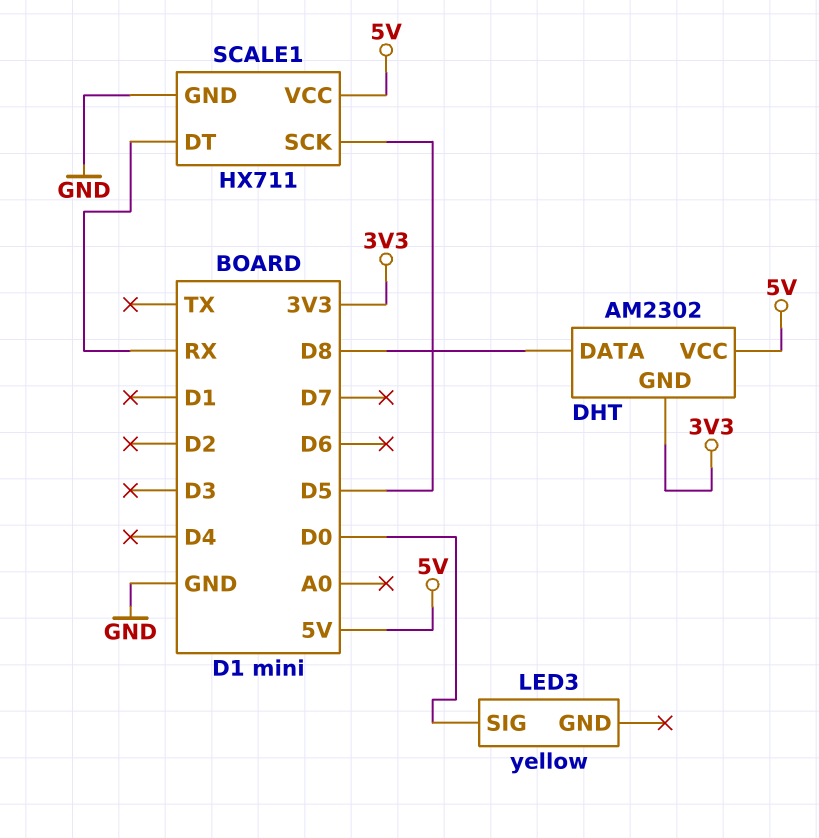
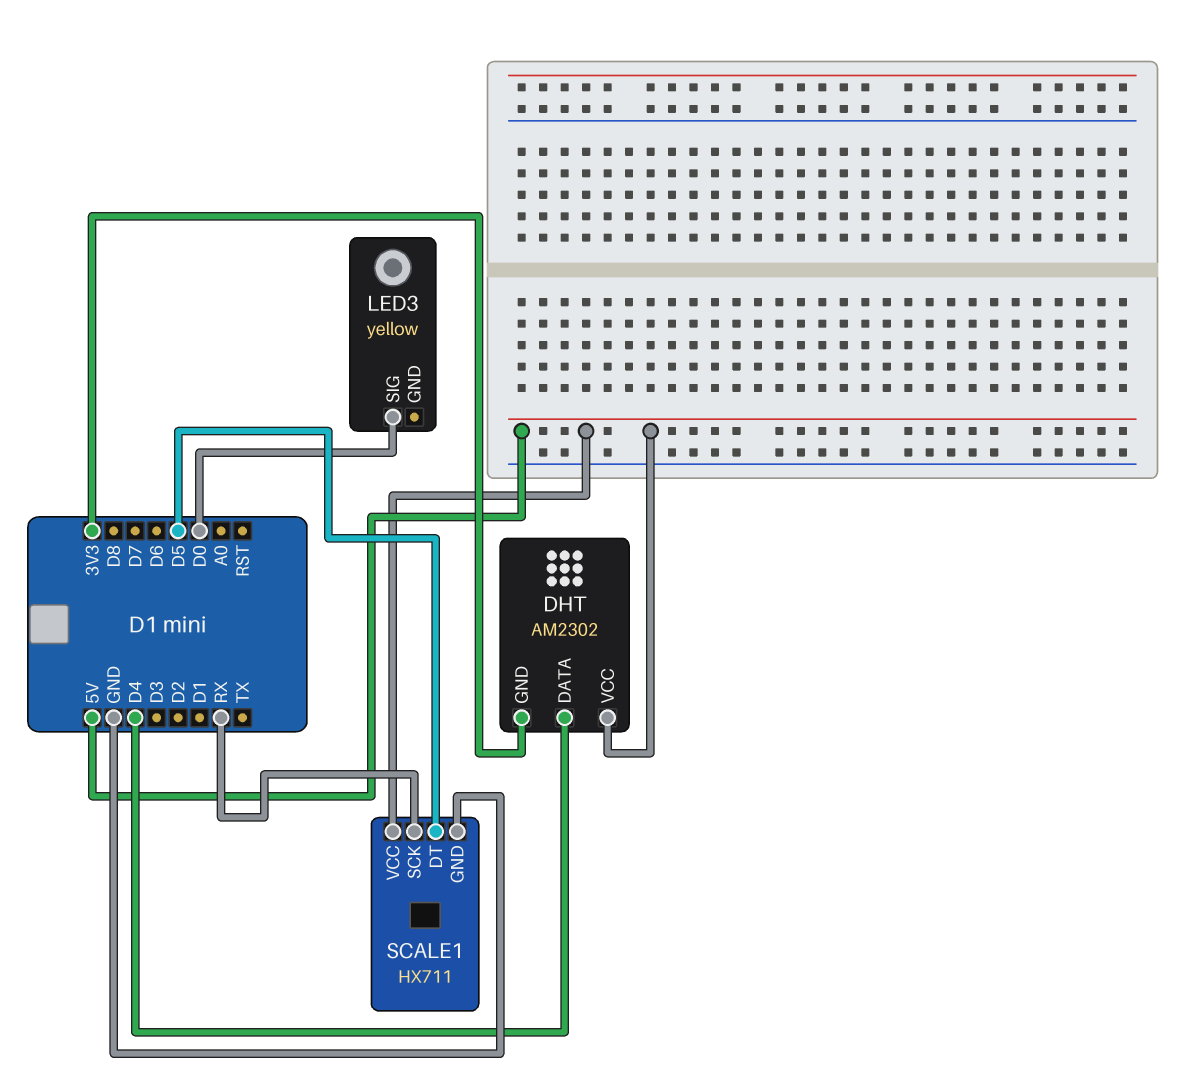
DHT pin DATA: D8 -> D4
SCALE1 pin DT: RX -> D5
SCALE1 pin SCK: D5 -> RX

